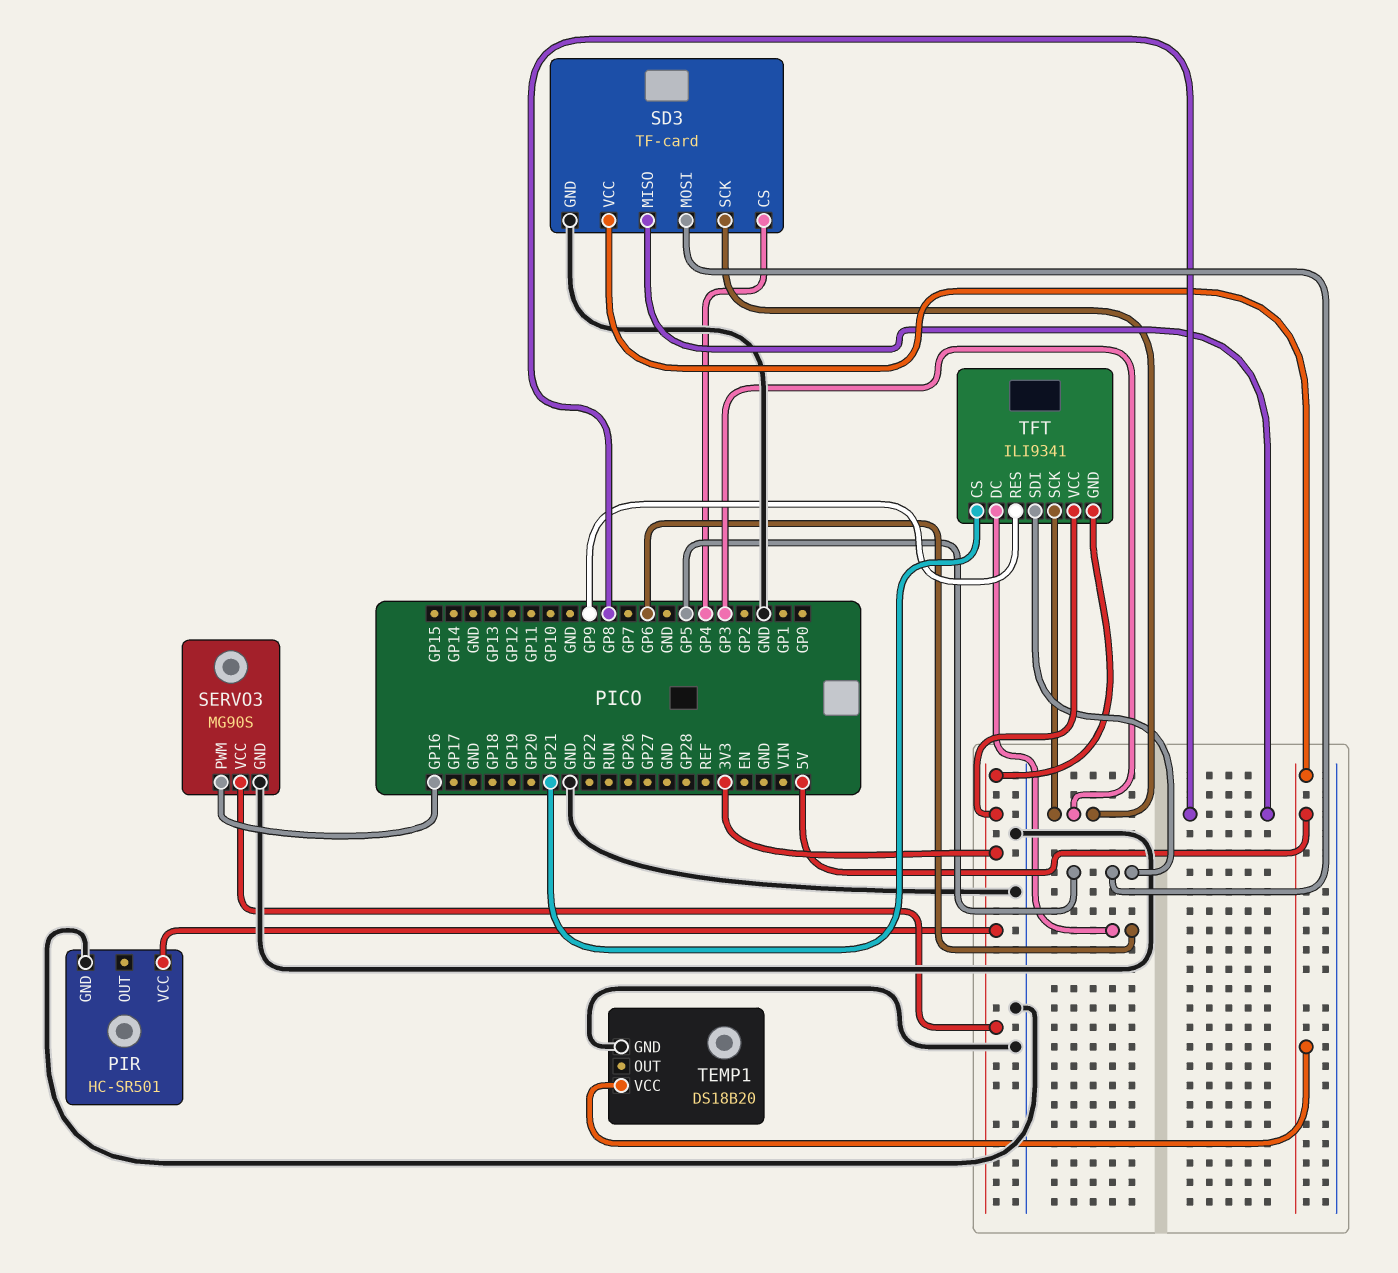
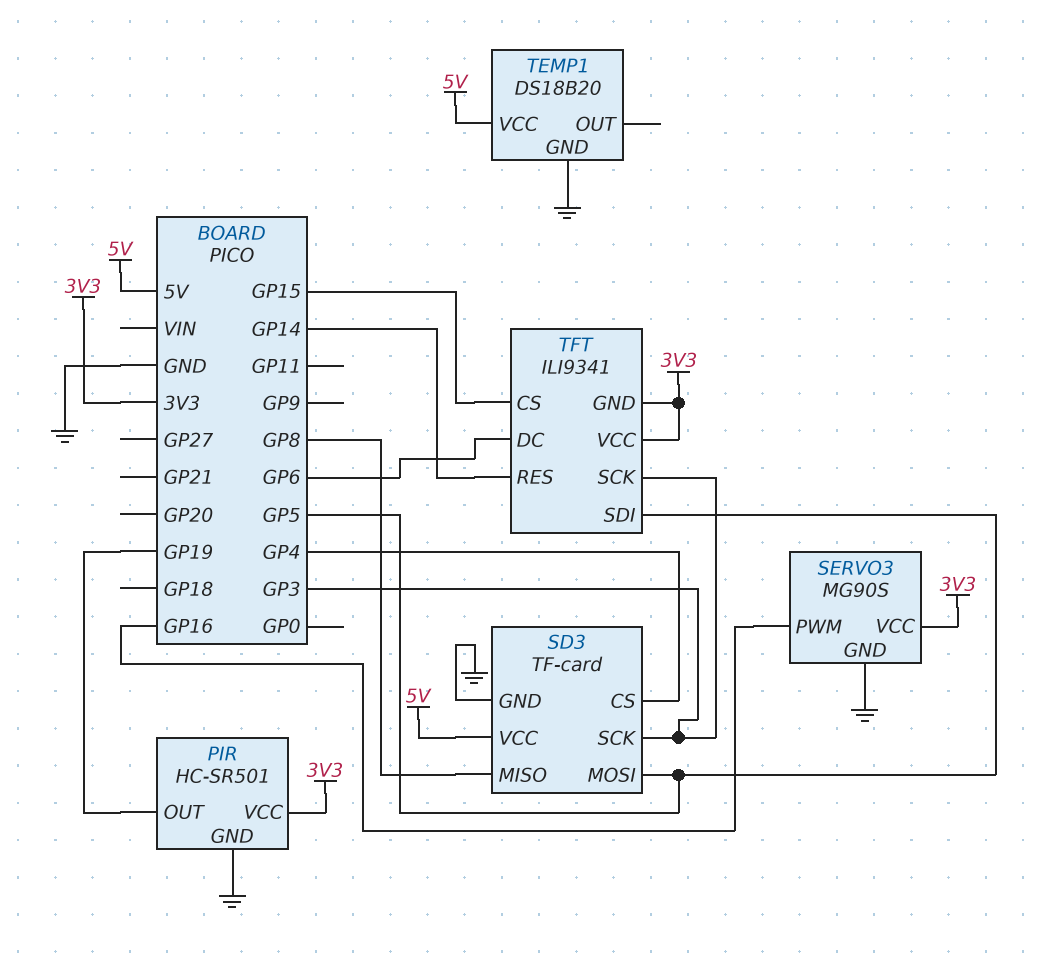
PIR pin OUT: none -> GP19
TFT pin CS: GP21 -> GP15
TFT pin RES: GP9 -> GP14

